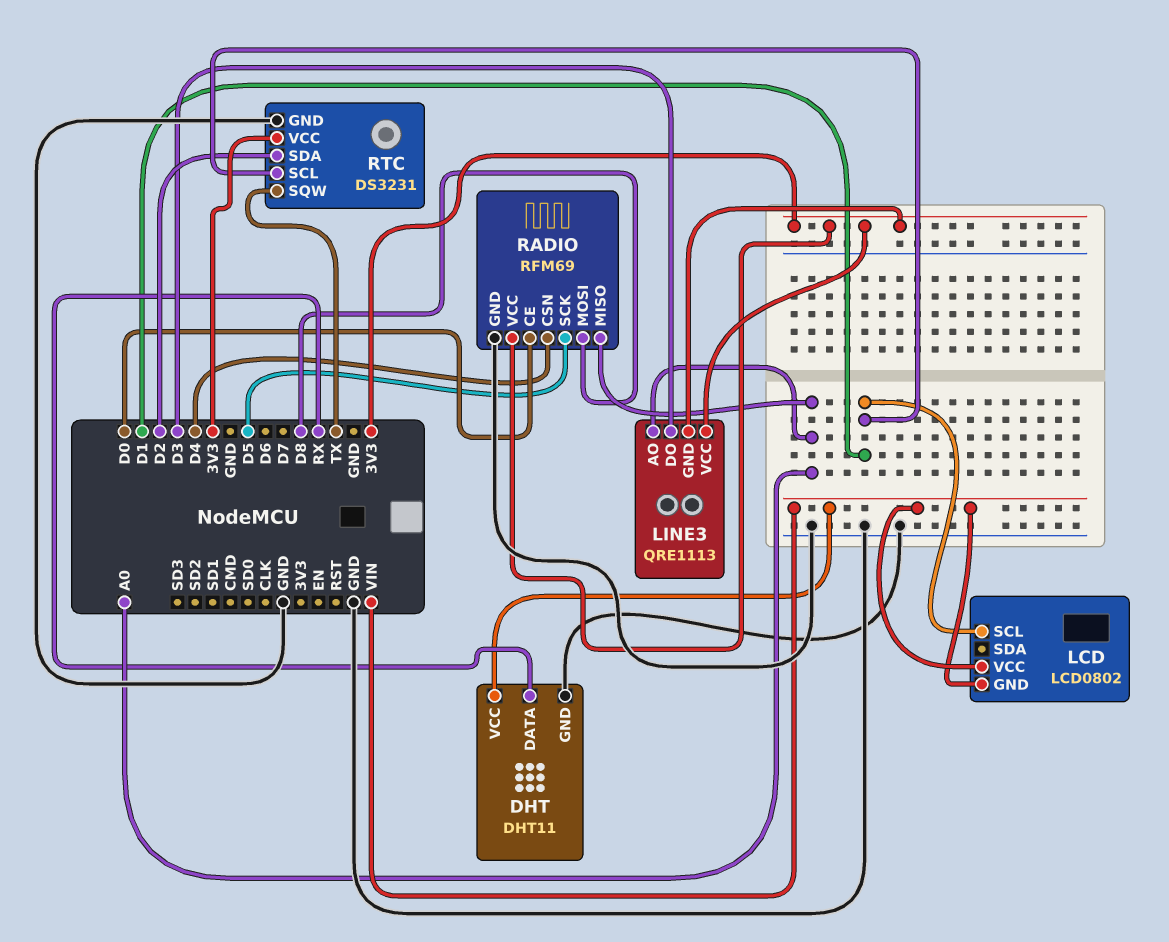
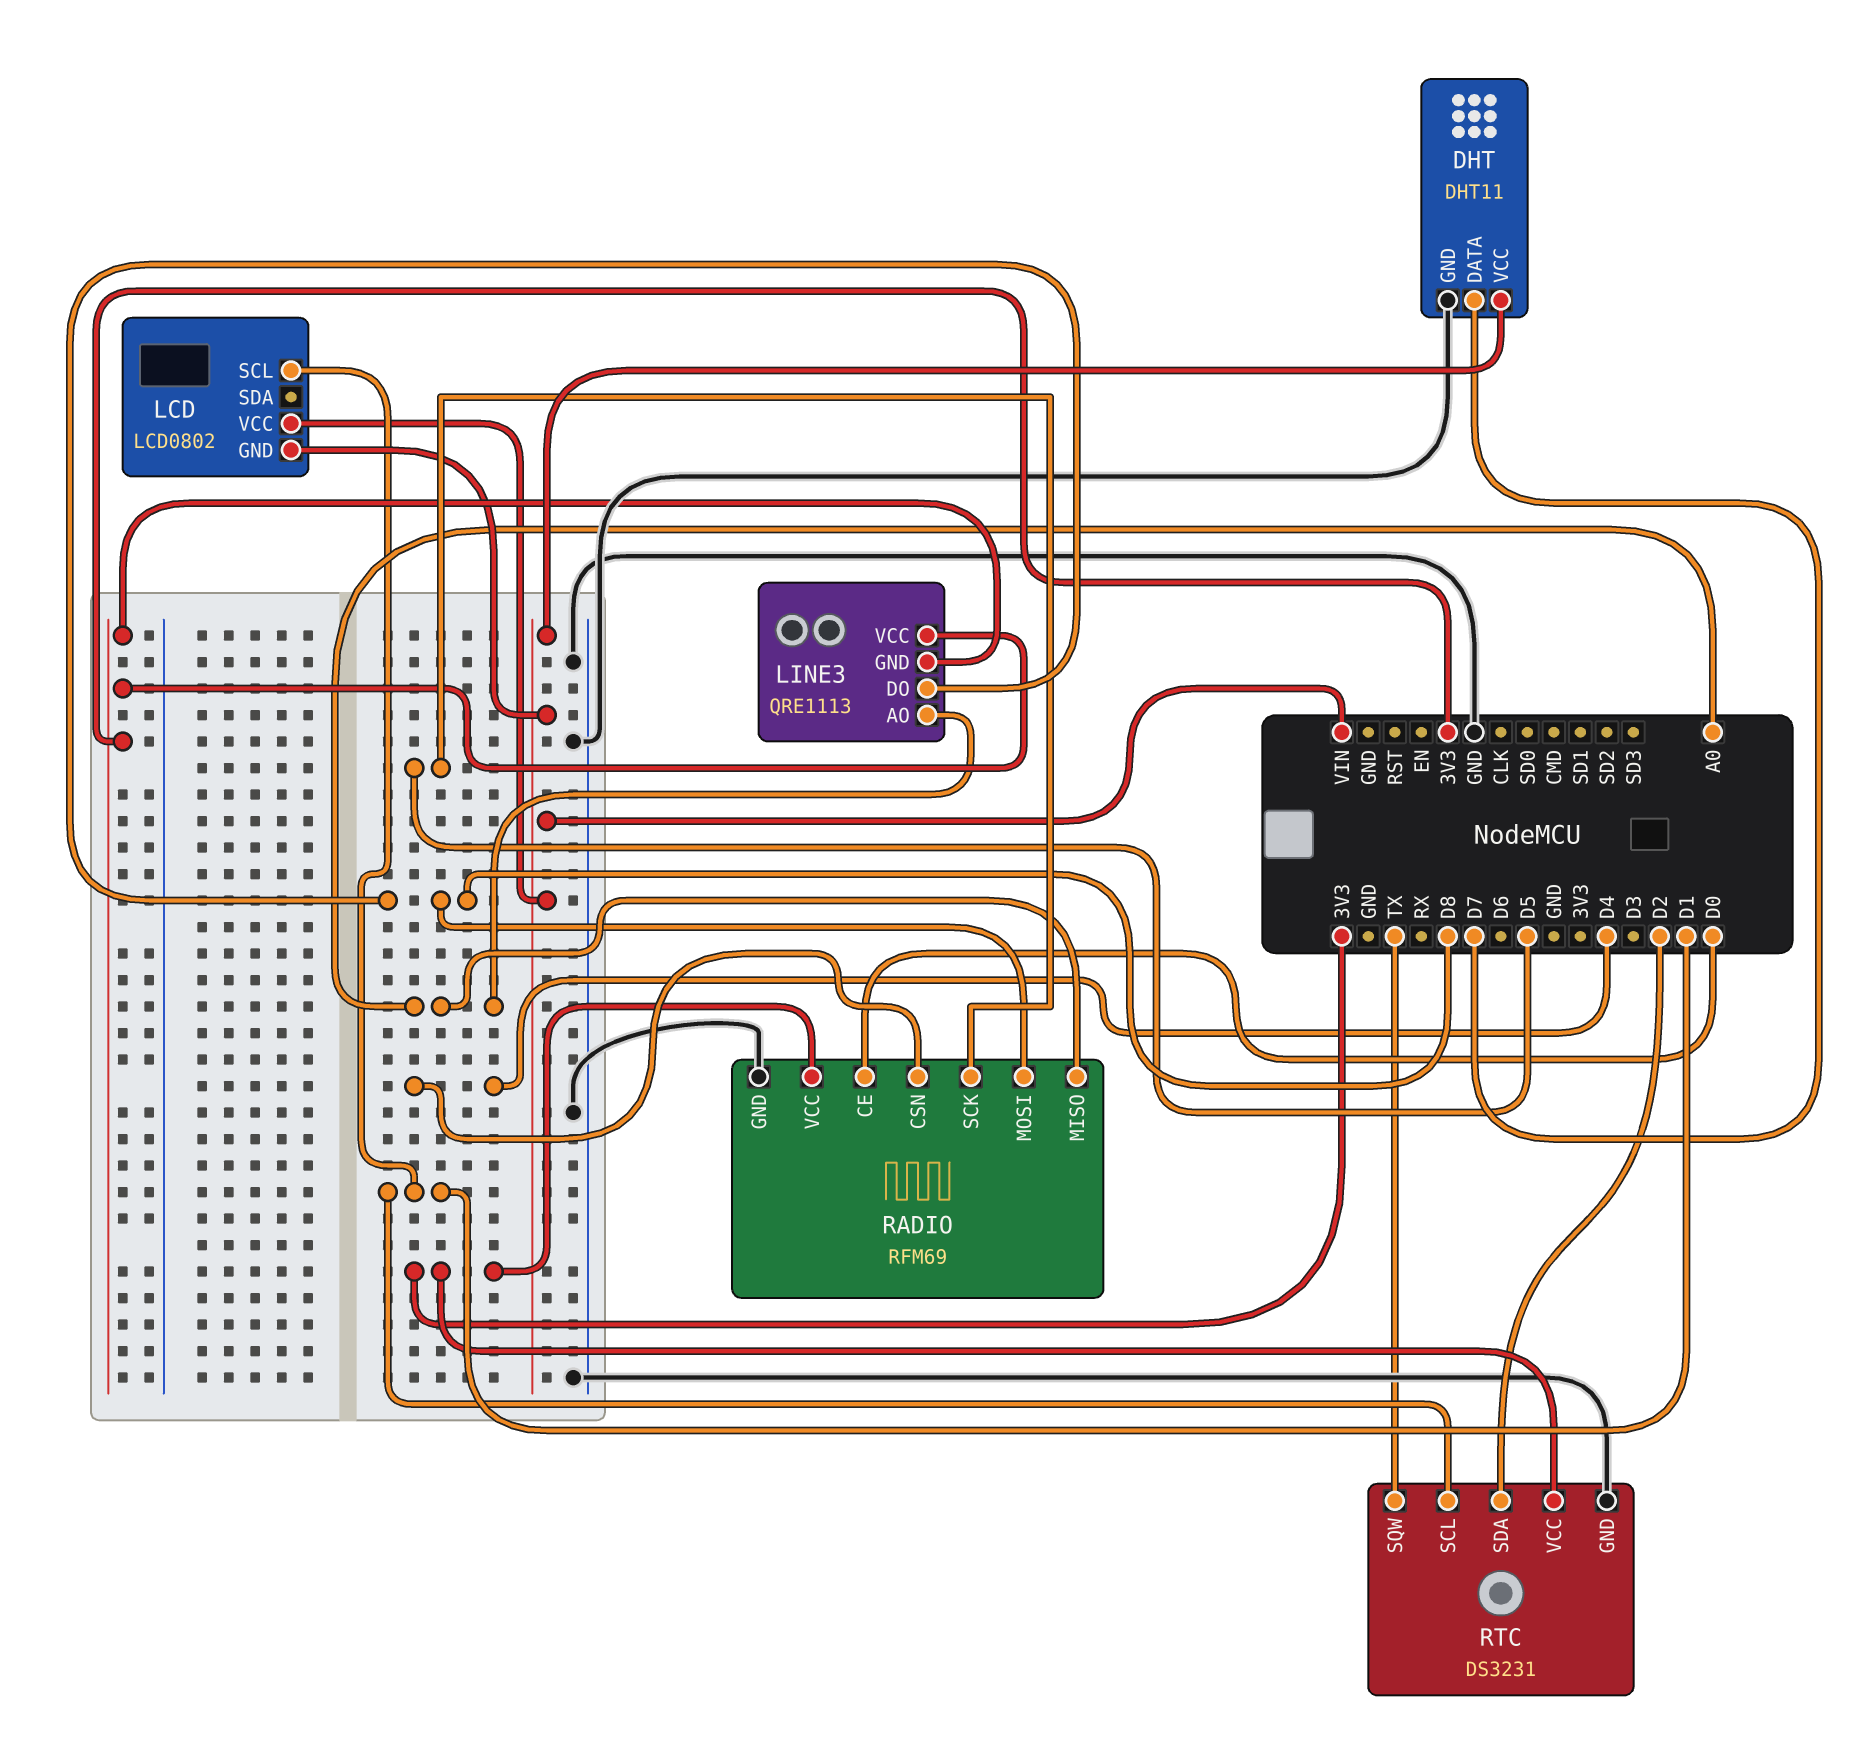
DHT pin DATA: RX -> D7
LINE3 pin DO: D3 -> D8

